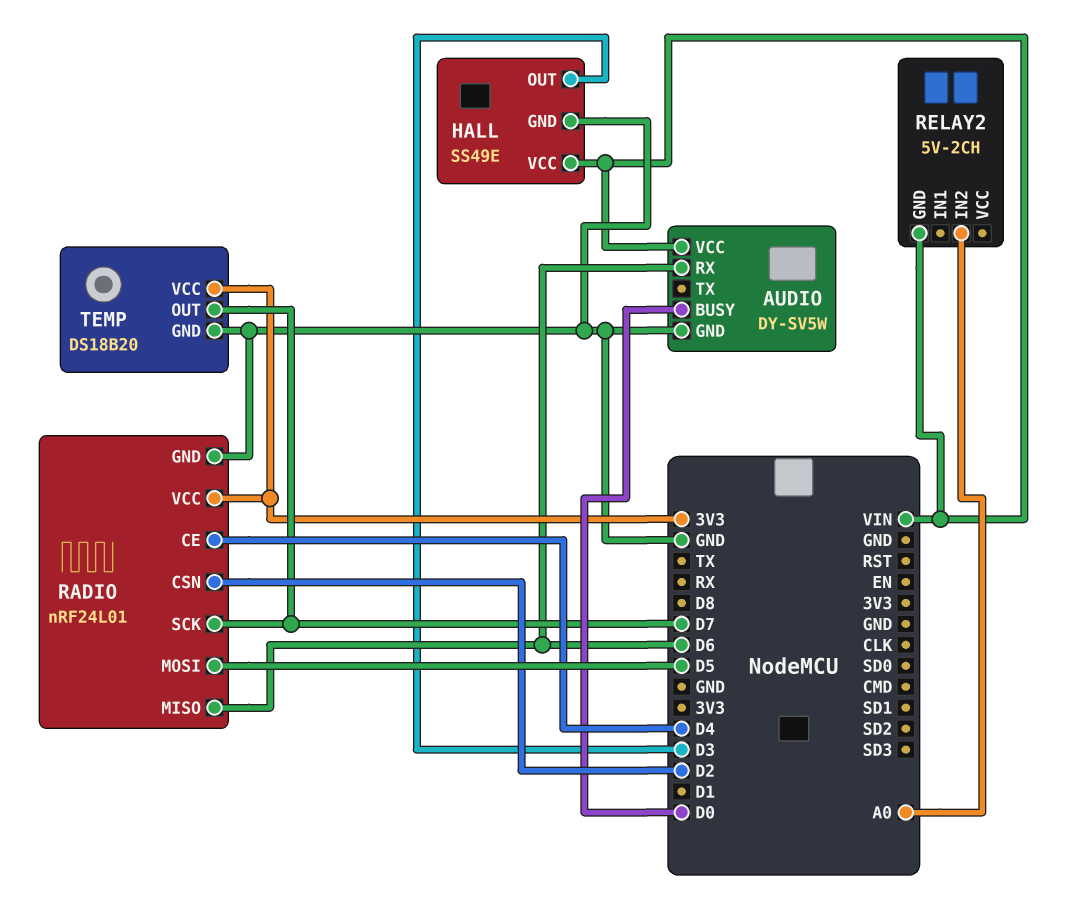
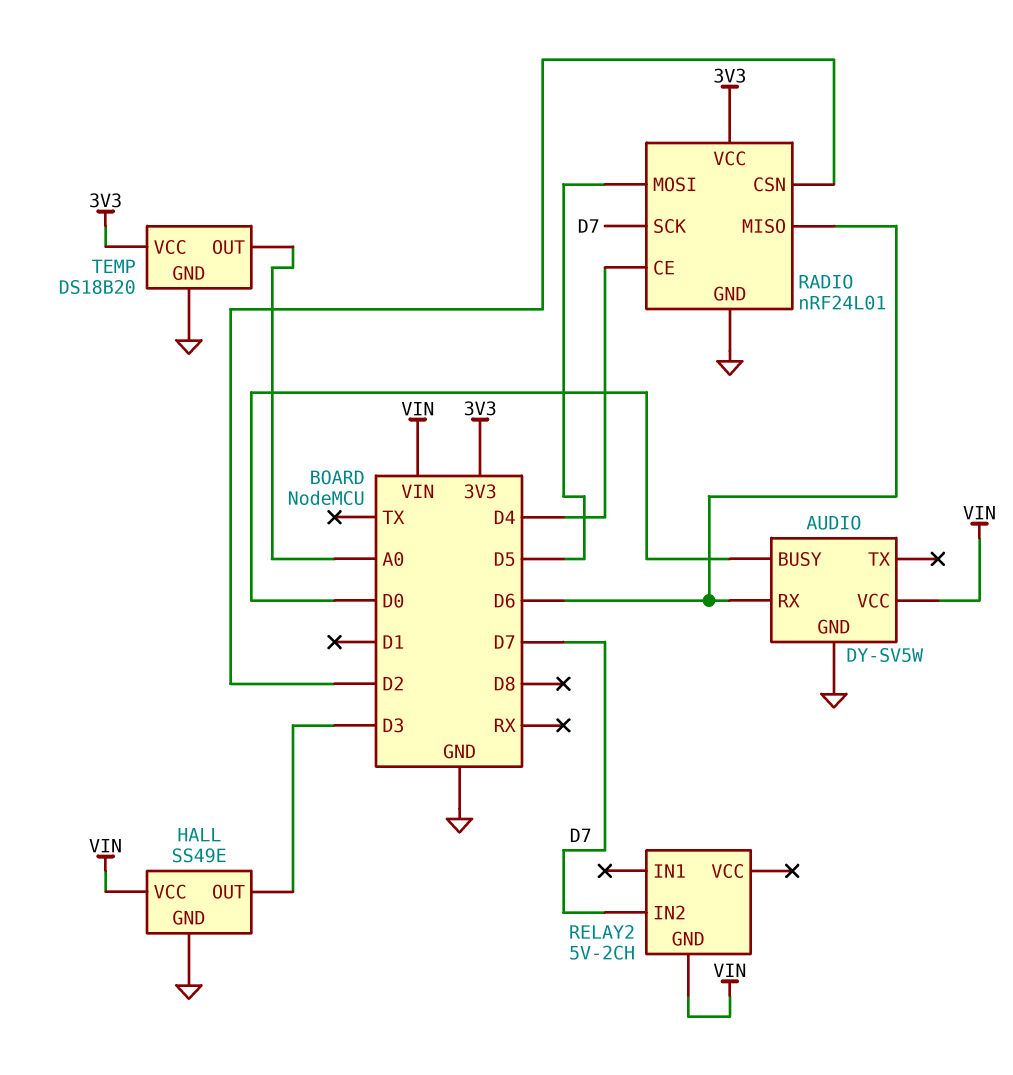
RELAY2 pin IN2: A0 -> D7
TEMP pin OUT: D7 -> A0

